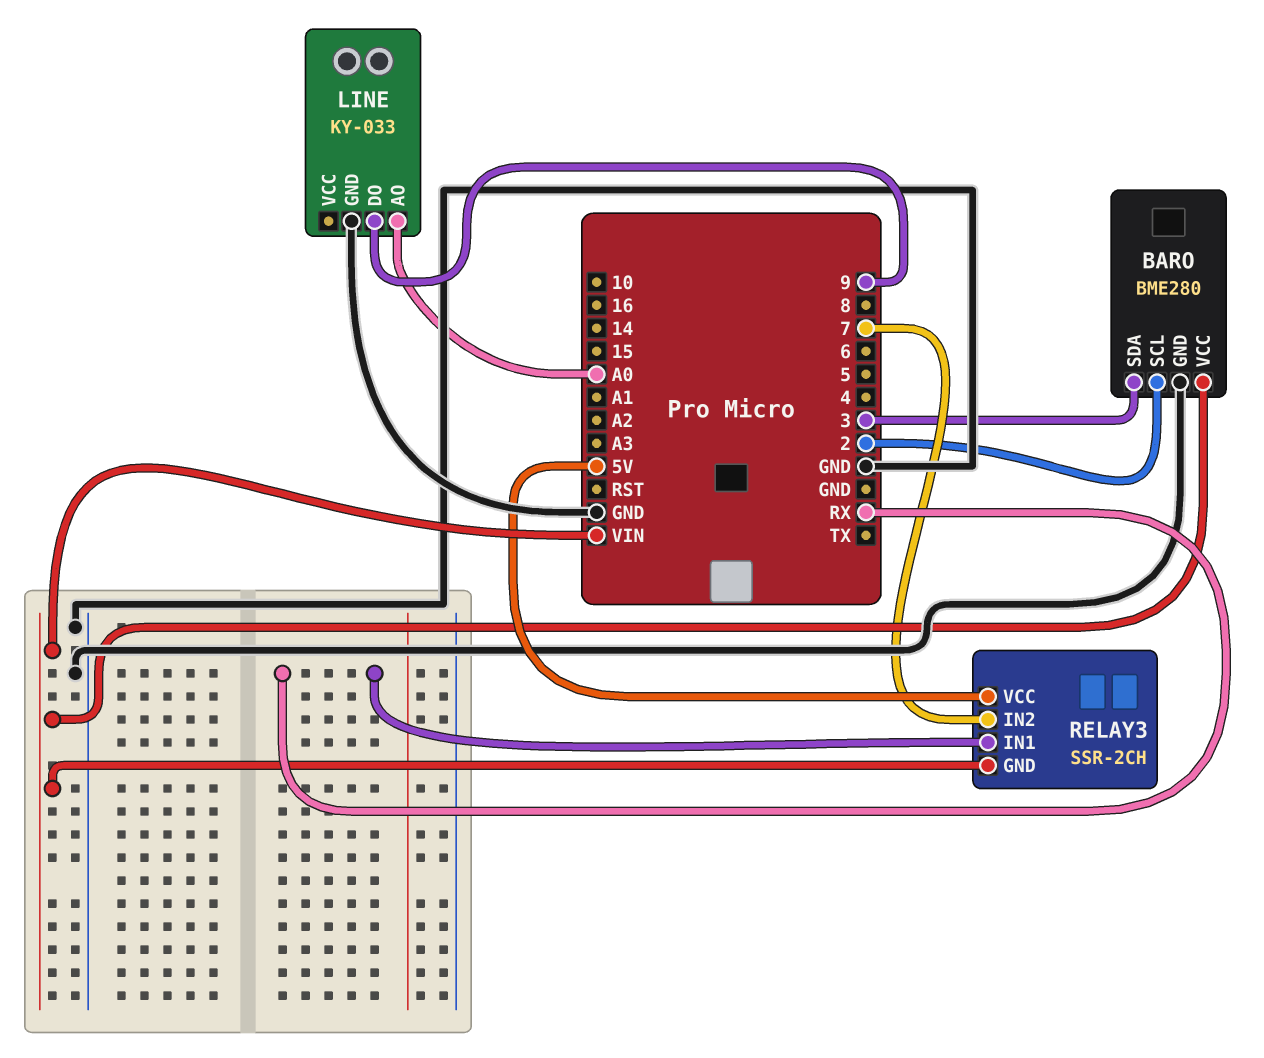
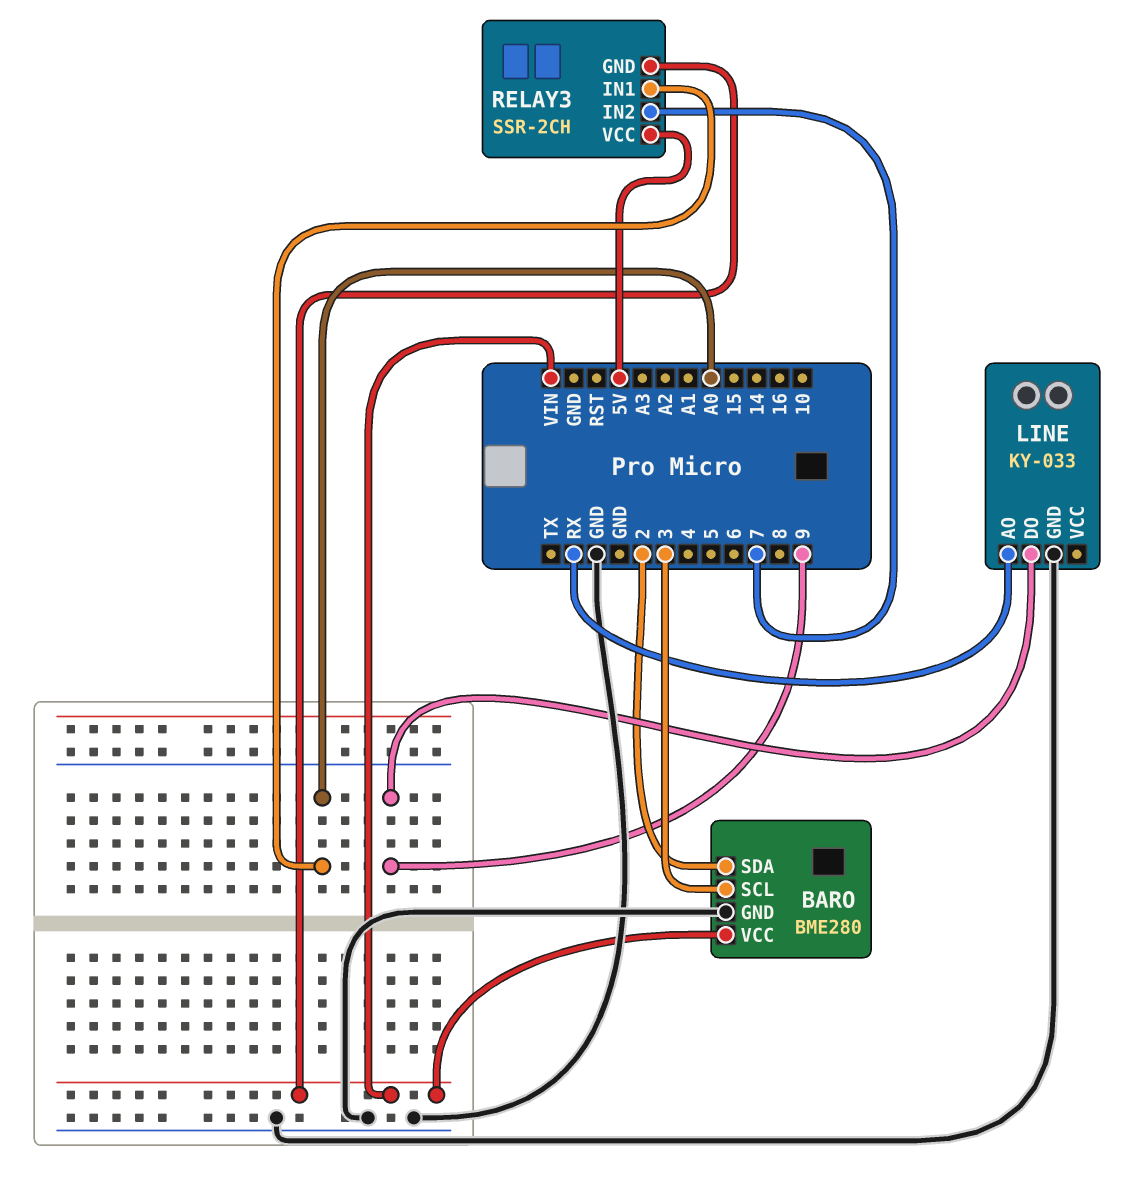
BARO pin SCL: 2 -> 3
BARO pin SDA: 3 -> 2
LINE pin AO: A0 -> RX
RELAY3 pin IN1: RX -> A0

